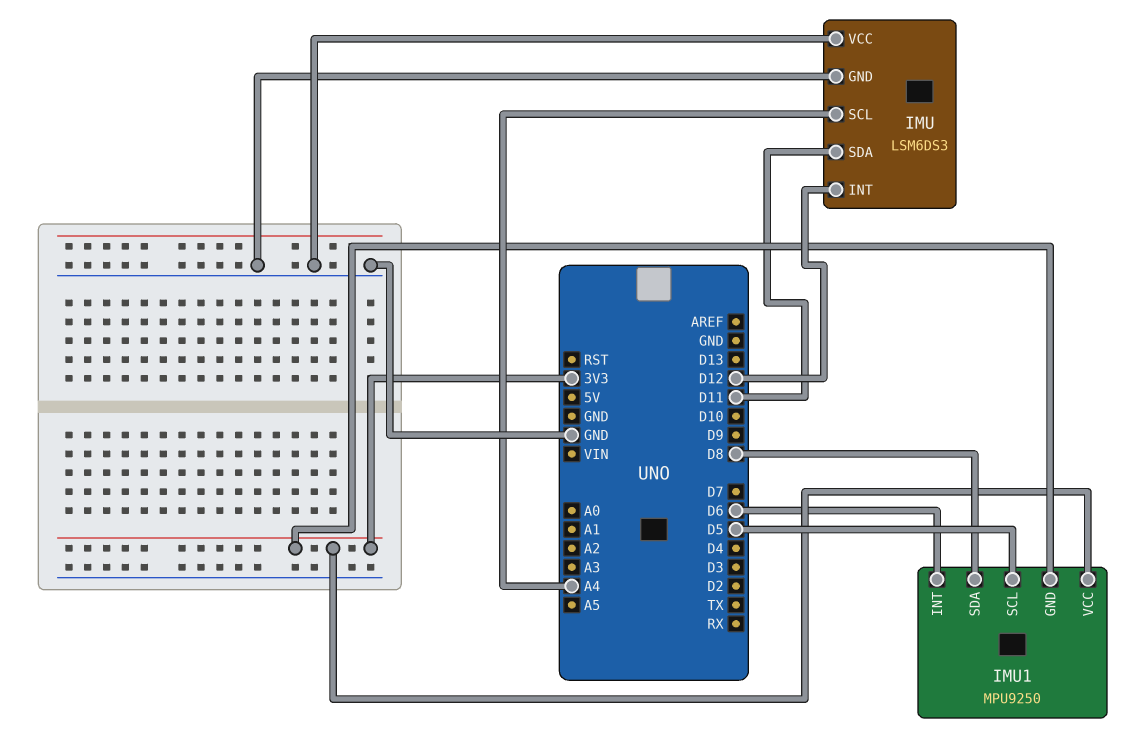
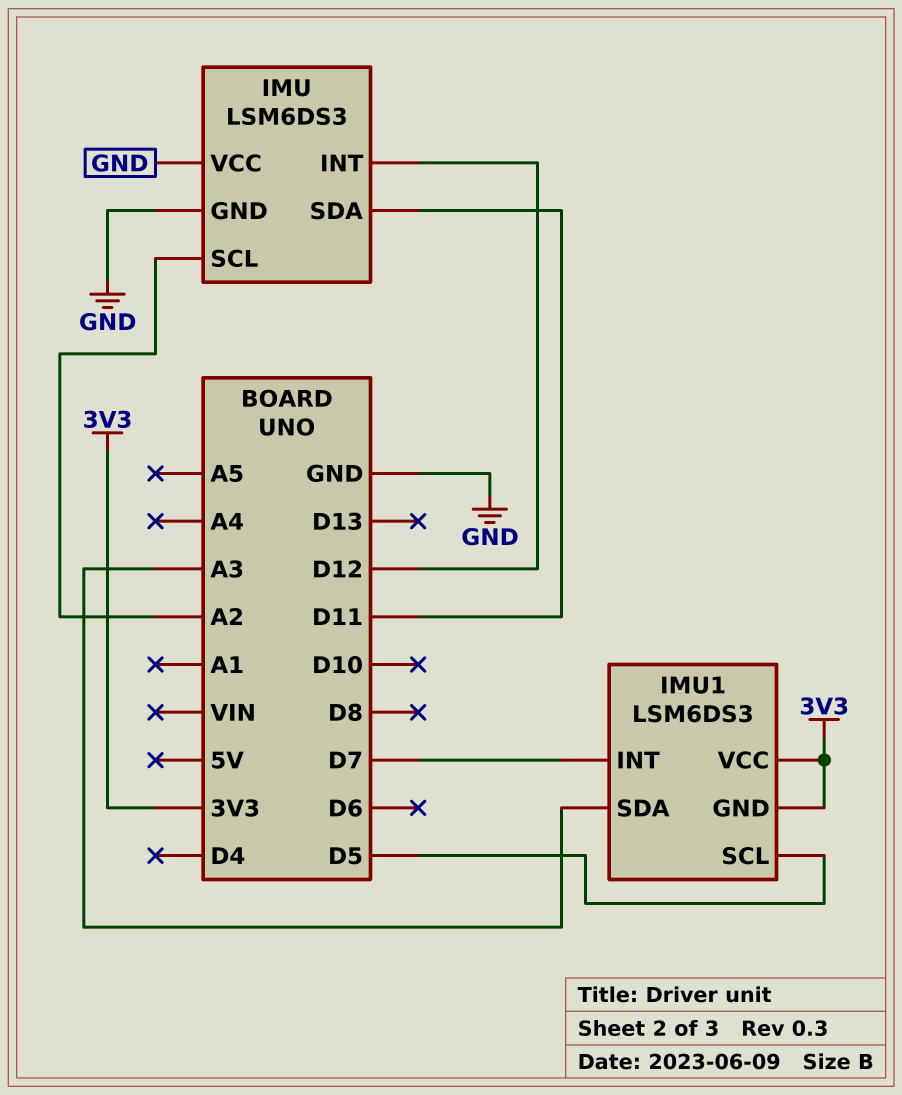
IMU pin SCL: A4 -> A2
IMU1: MPU9250 -> LSM6DS3
IMU1 pin INT: D6 -> D7
IMU1 pin SDA: D8 -> A3

